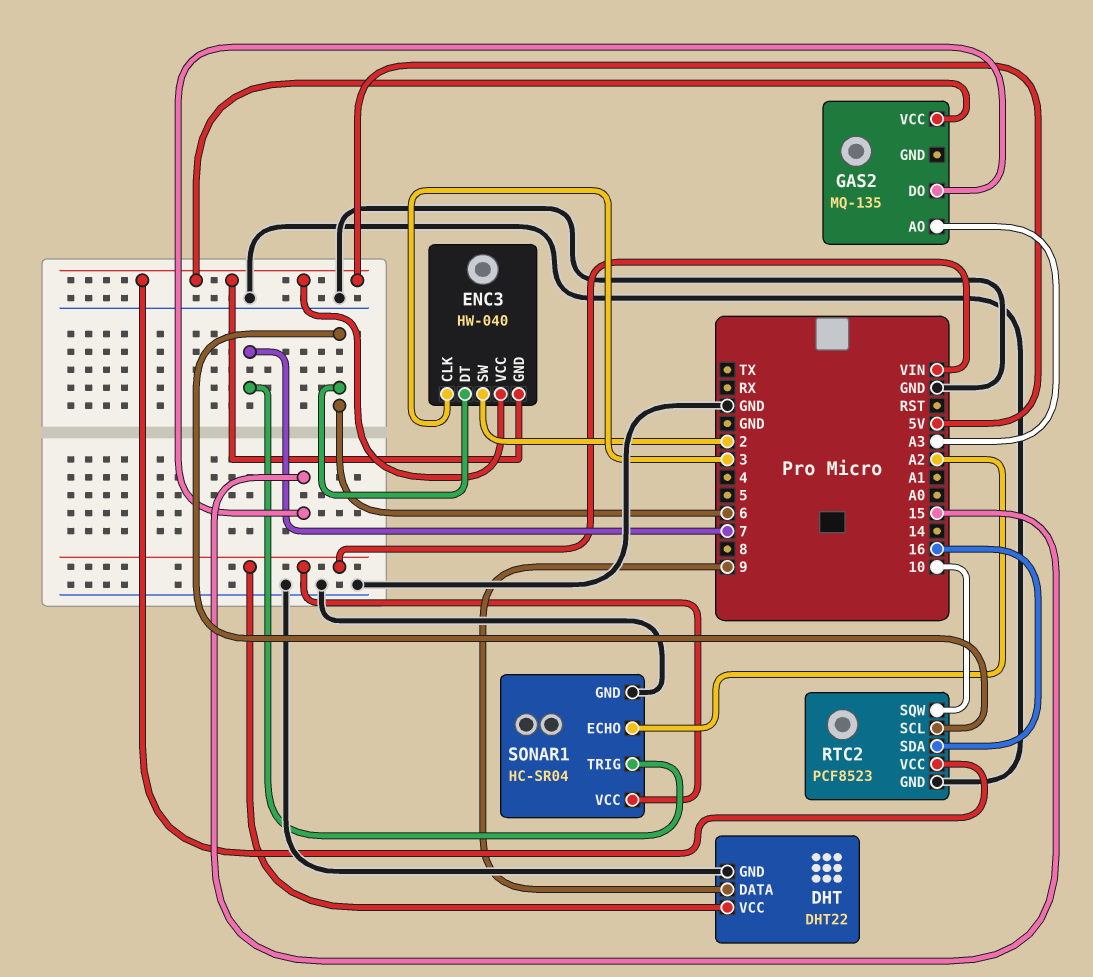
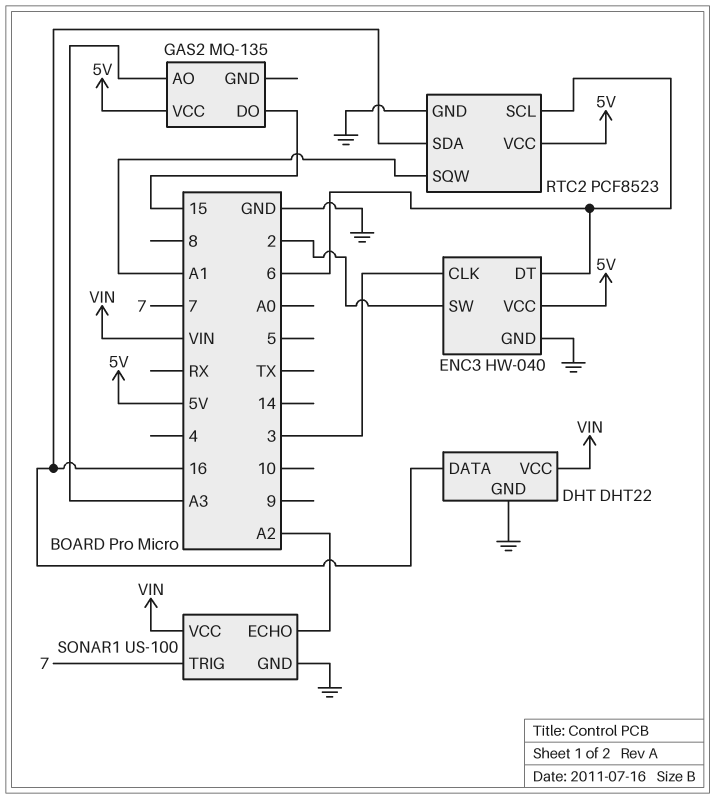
DHT pin DATA: 9 -> 16
ENC3 pin GND: 5V -> GND
RTC2 pin SQW: 10 -> A1
SONAR1: HC-SR04 -> US-100

